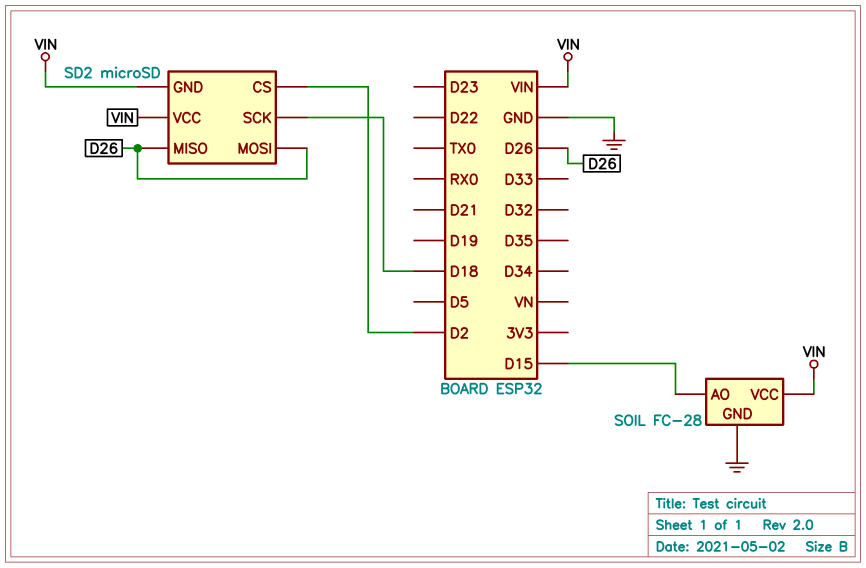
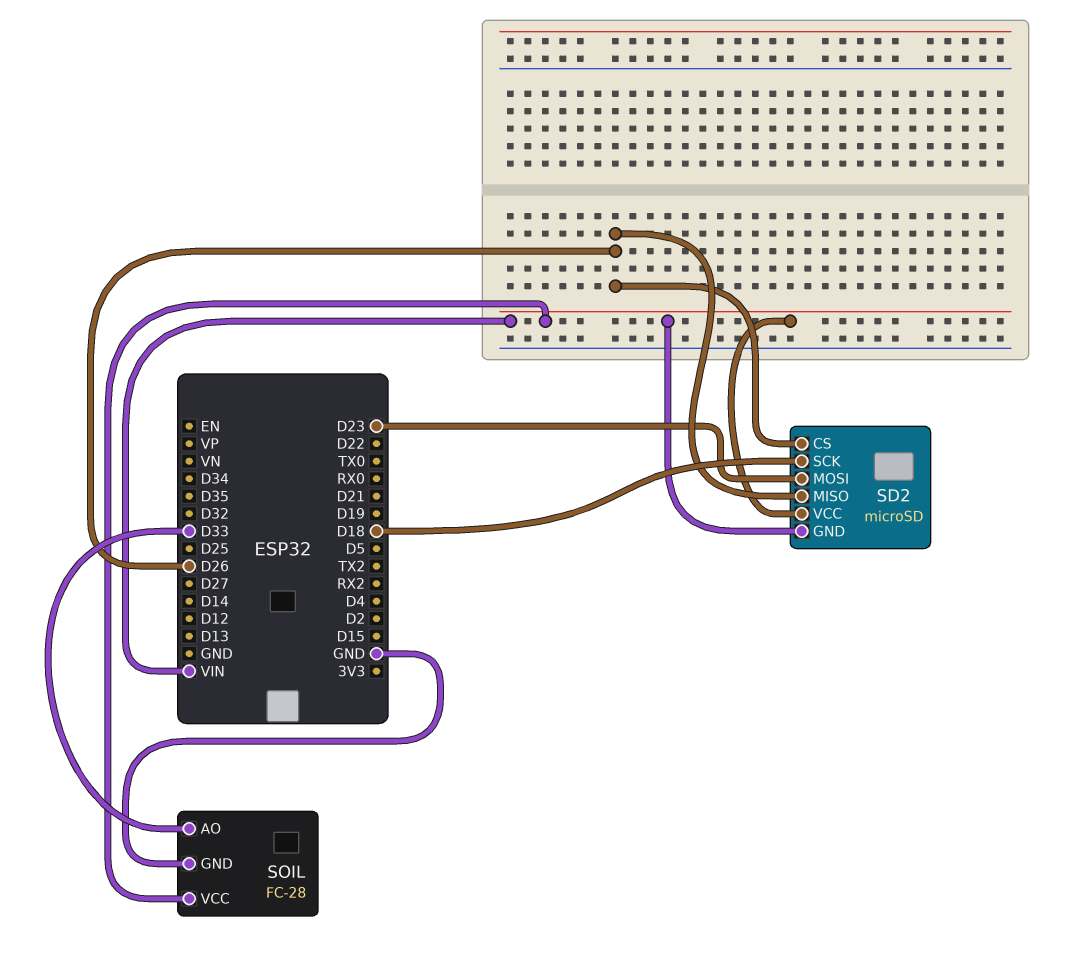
SD2 pin CS: D2 -> D26
SD2 pin MOSI: D26 -> D23
SOIL pin AO: D15 -> D33

